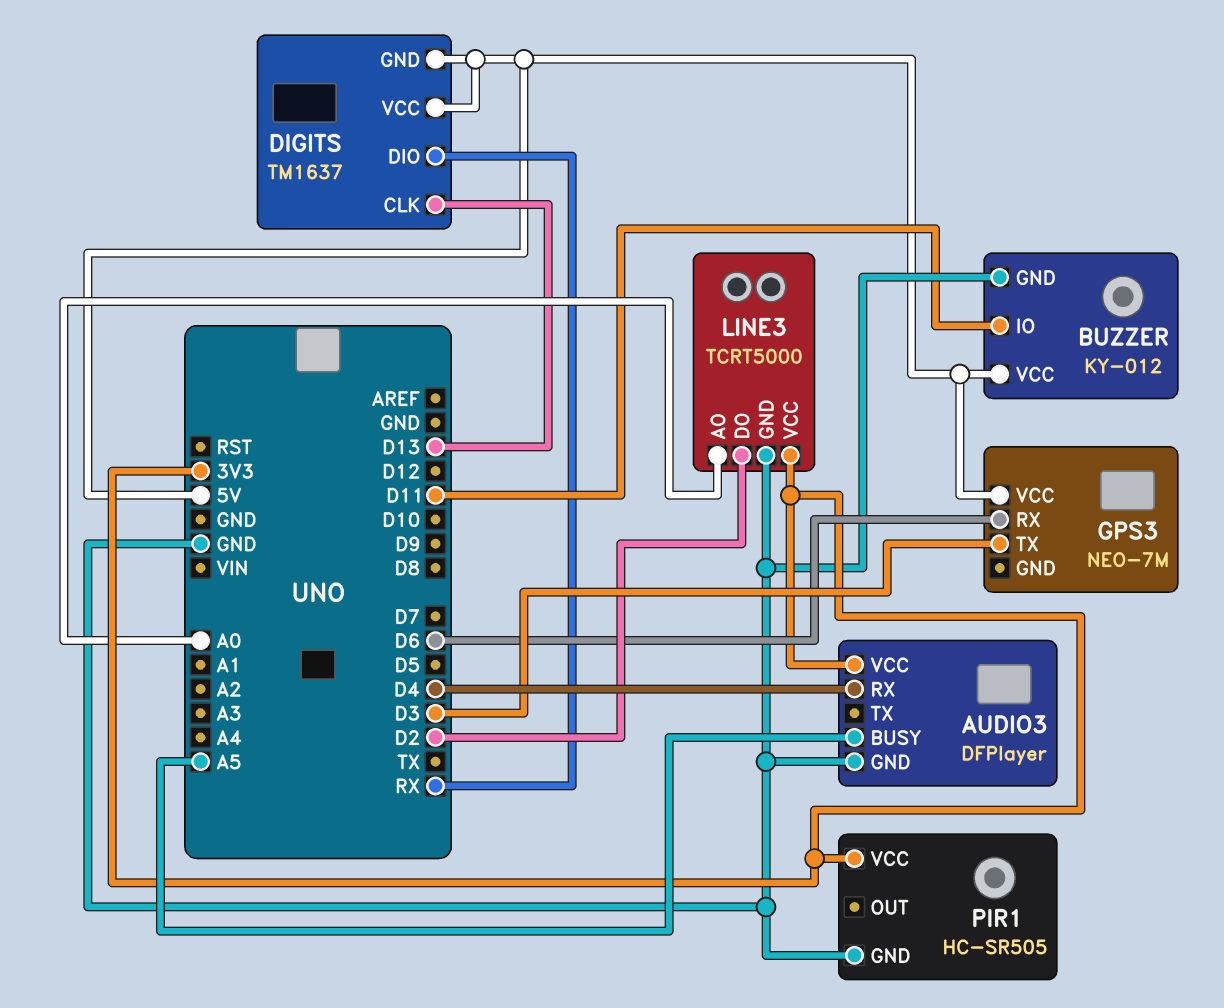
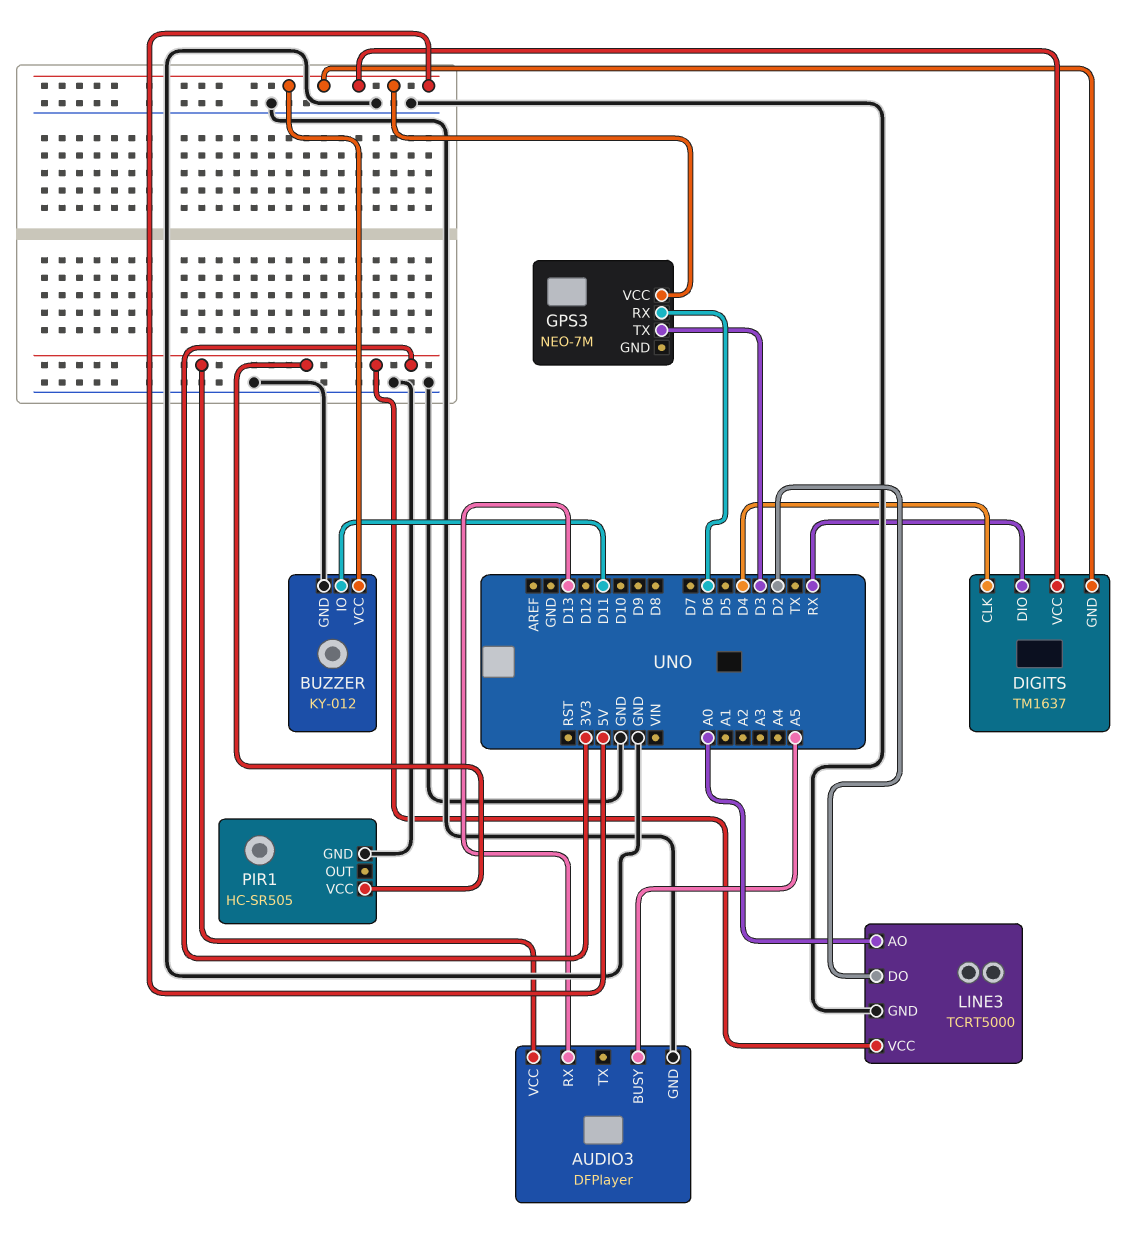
AUDIO3 pin RX: D4 -> D13
DIGITS pin CLK: D13 -> D4

